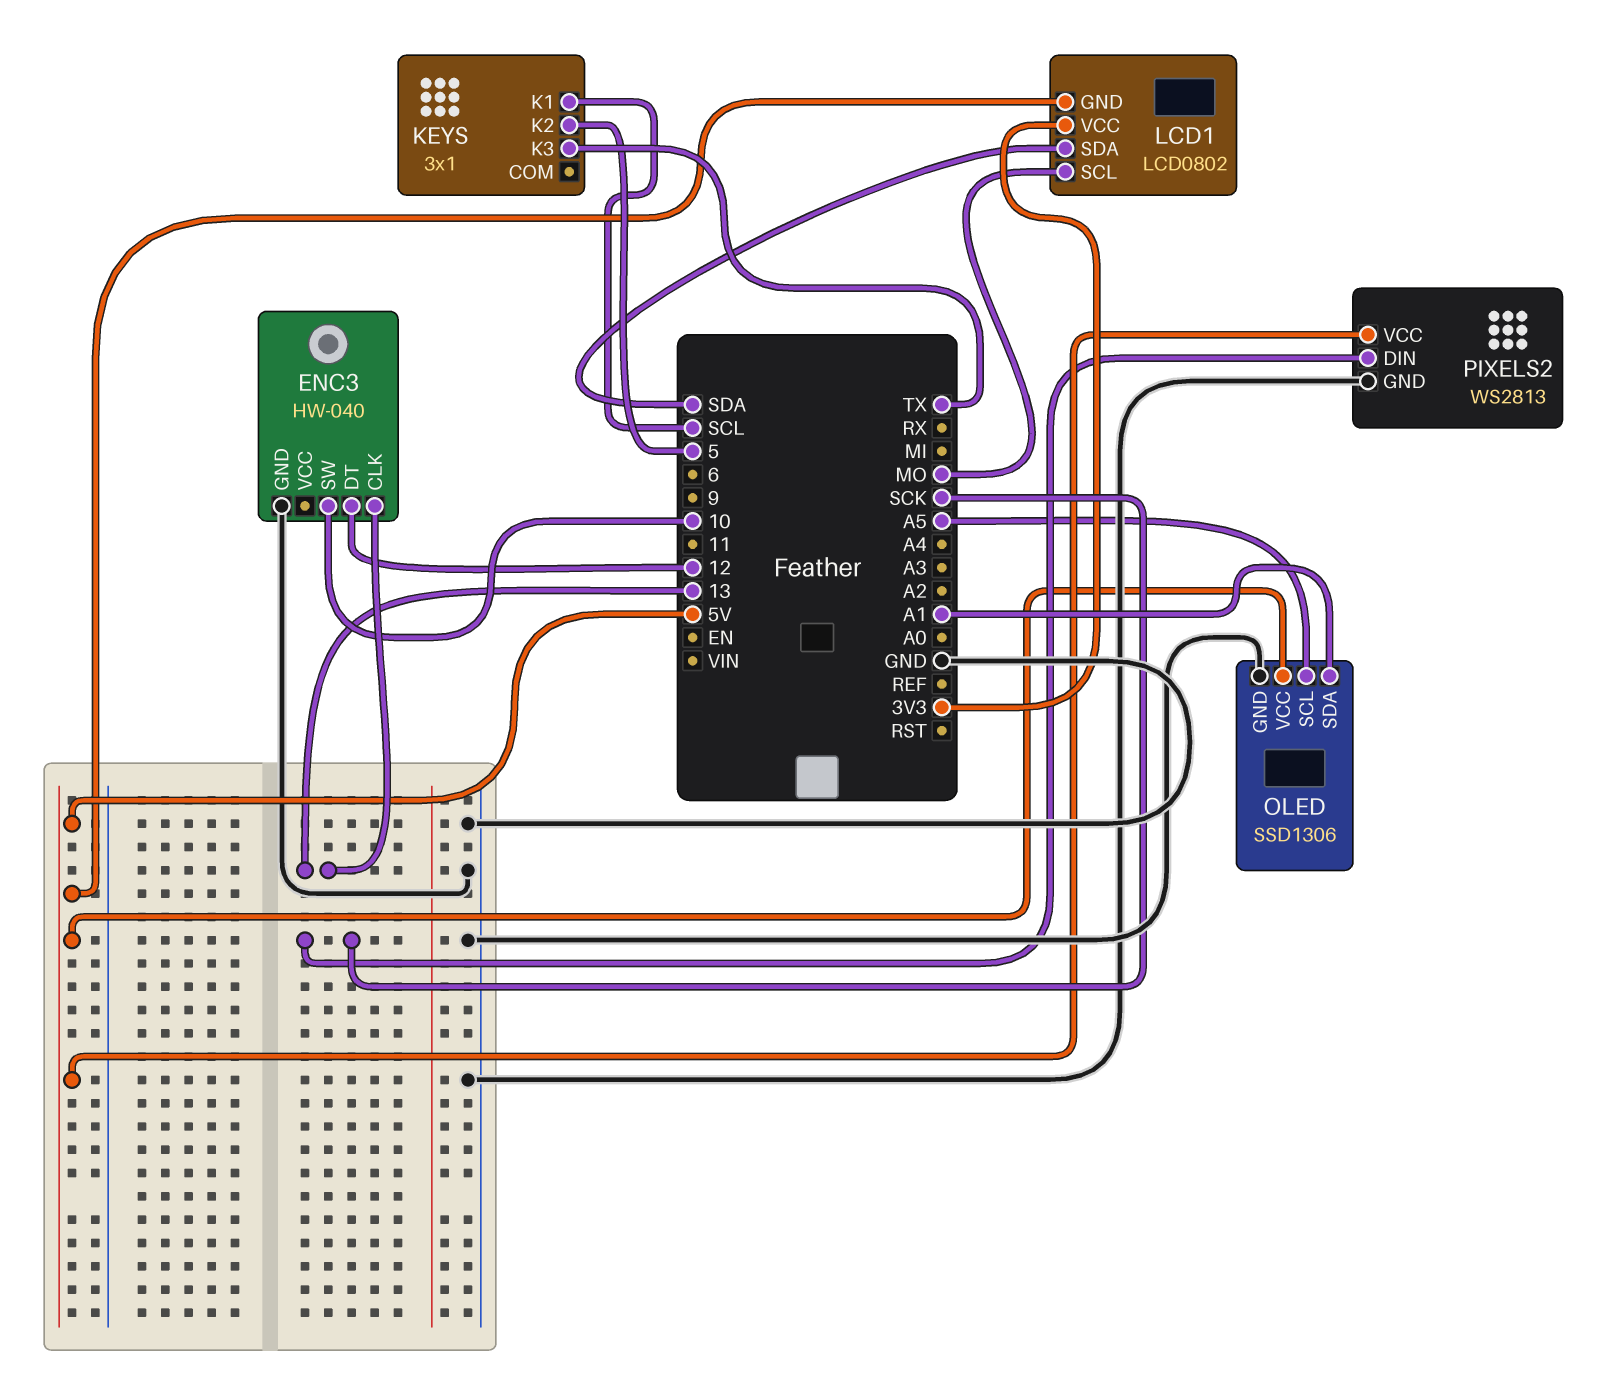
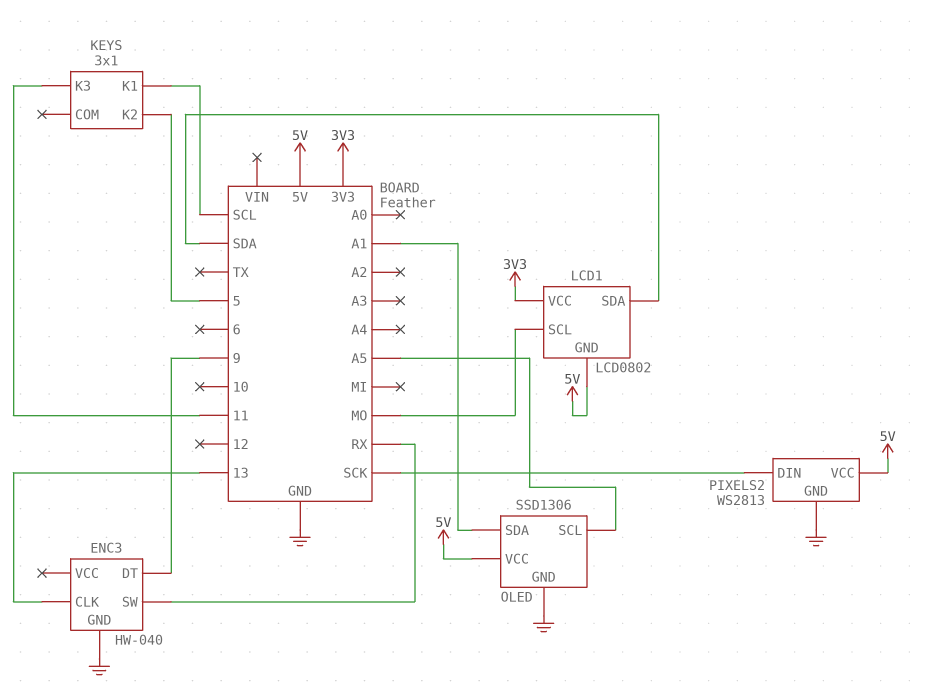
ENC3 pin DT: 12 -> 9
ENC3 pin SW: 10 -> RX
KEYS pin K3: TX -> 11

